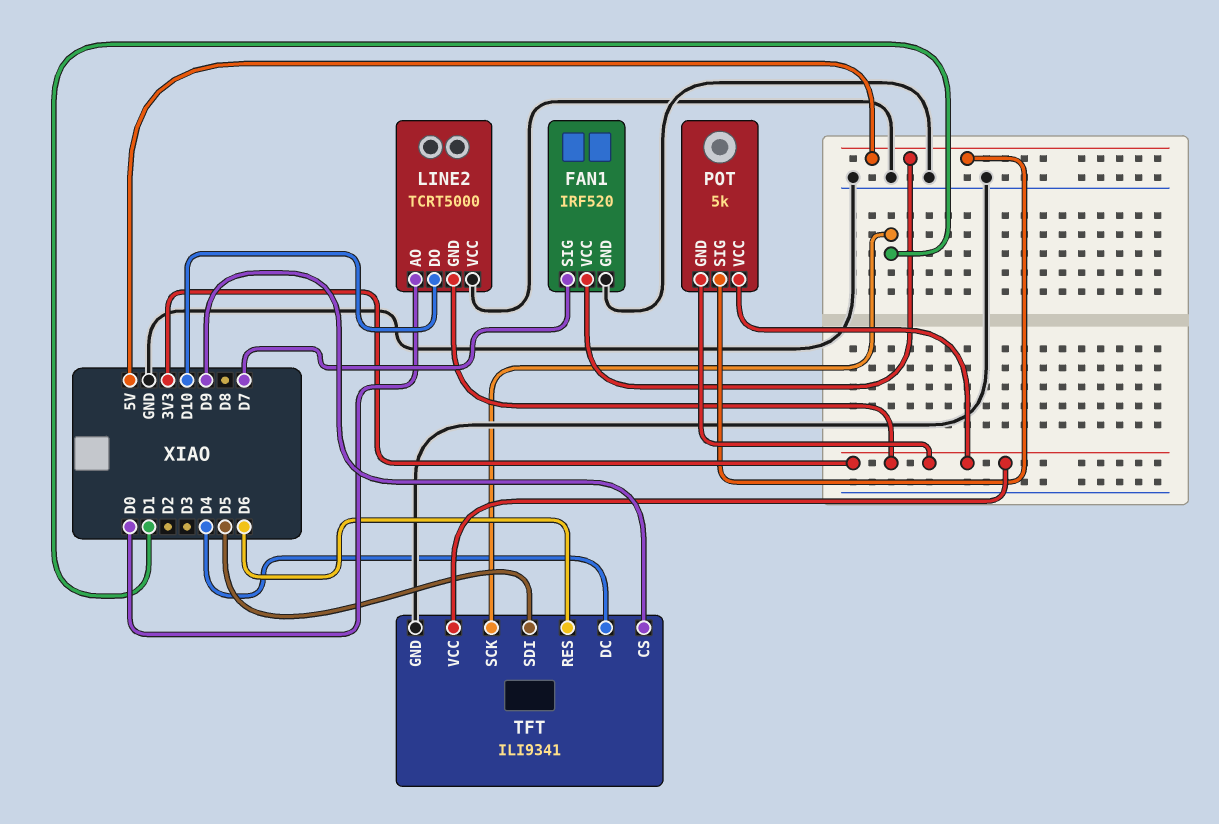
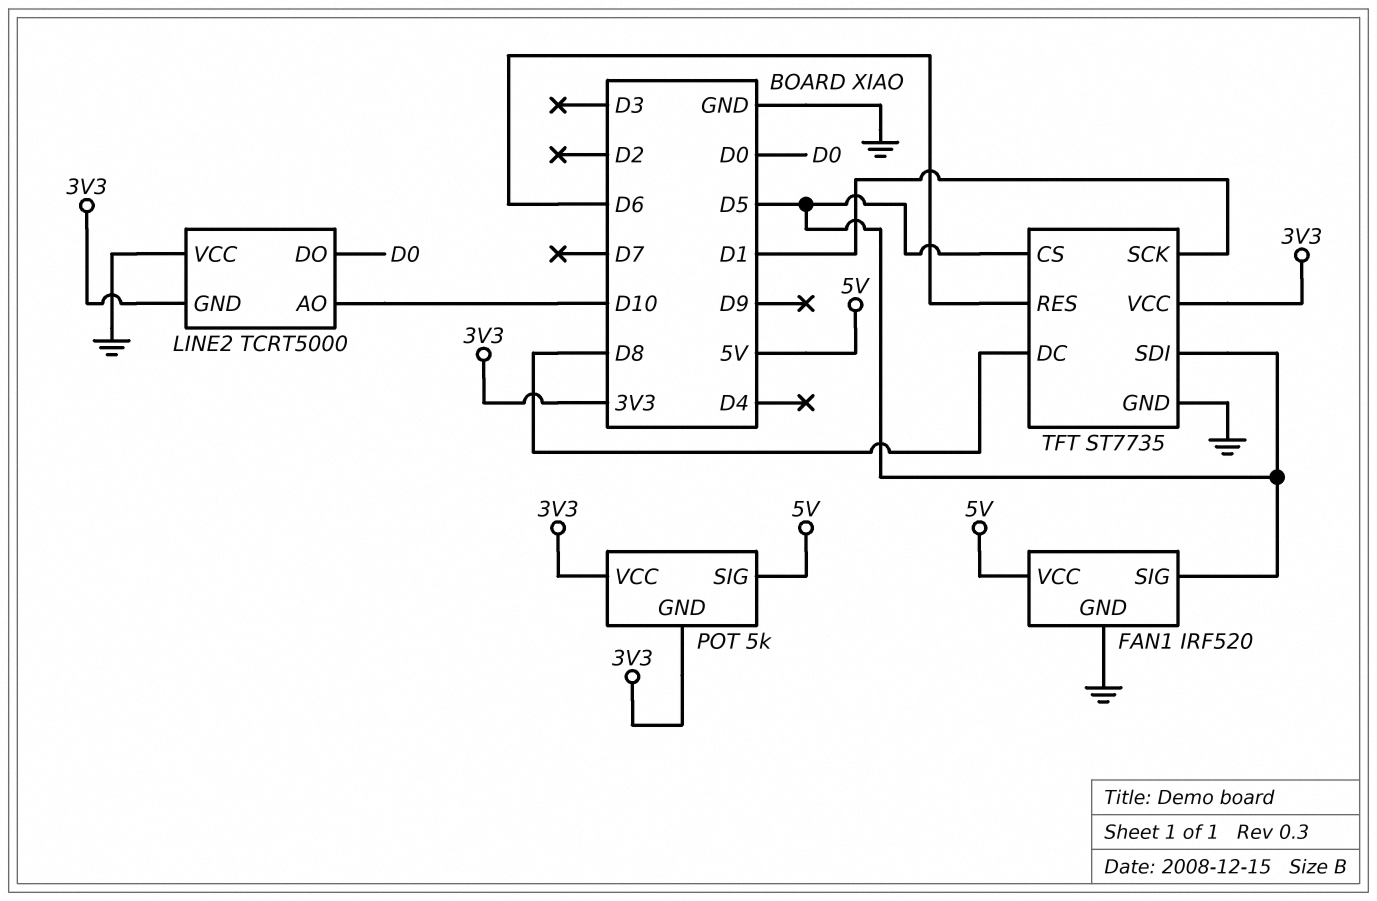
FAN1 pin SIG: D7 -> D5
LINE2 pin AO: D0 -> D10
LINE2 pin DO: D10 -> D0
TFT: ILI9341 -> ST7735
TFT pin CS: D9 -> D5
TFT pin DC: D4 -> D8

